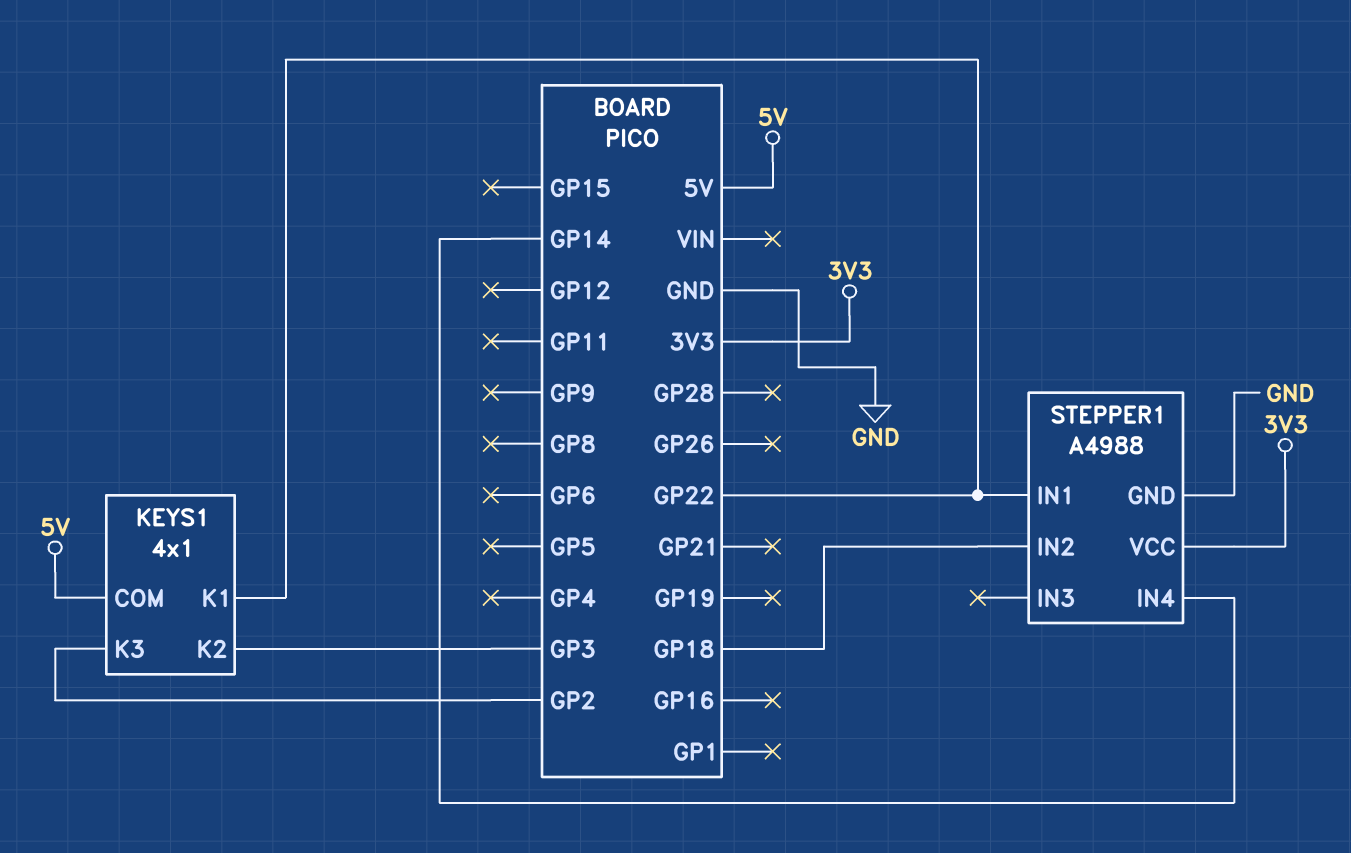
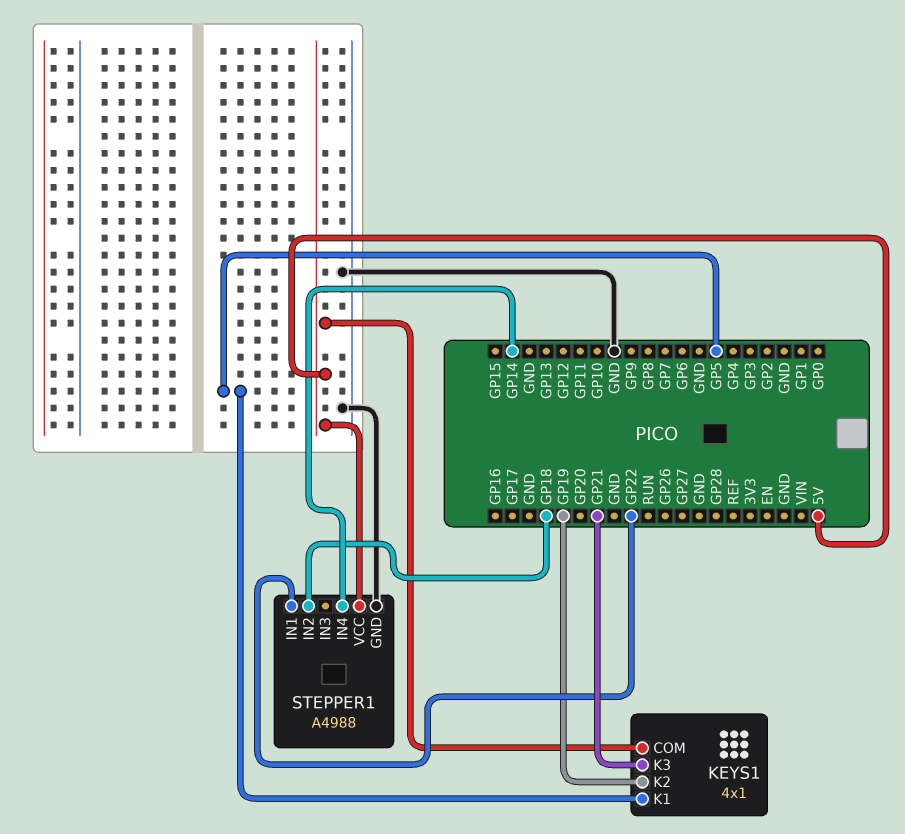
KEYS1 pin K1: GP22 -> GP5
KEYS1 pin K2: GP3 -> GP19
KEYS1 pin K3: GP2 -> GP21
STEPPER1 pin VCC: 3V3 -> 5V

